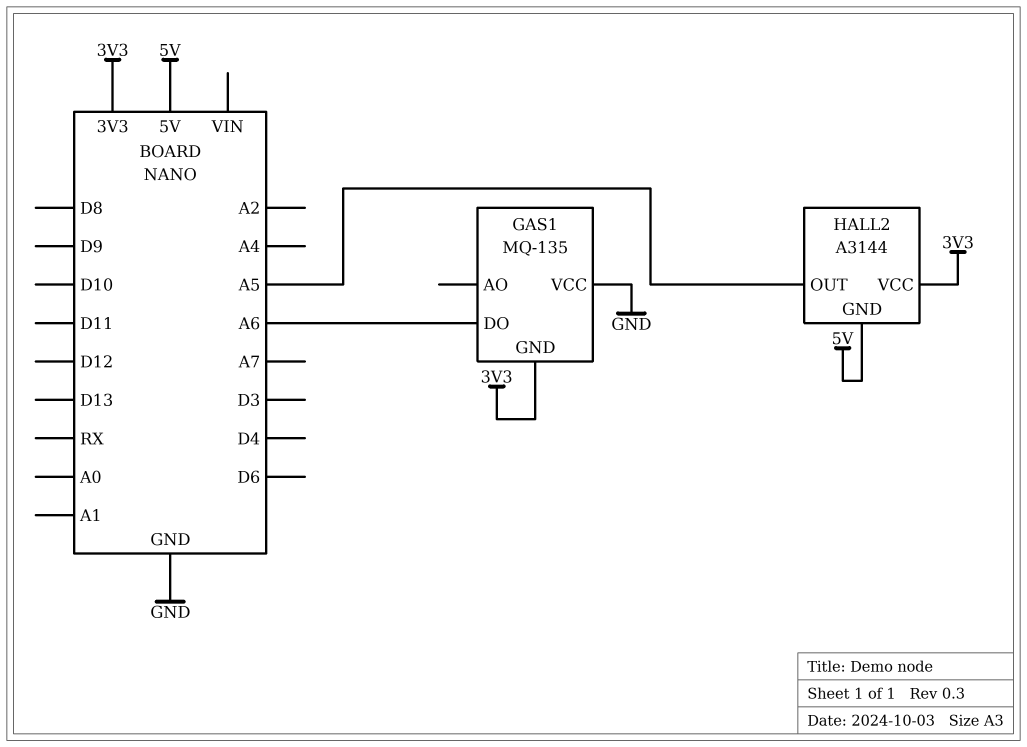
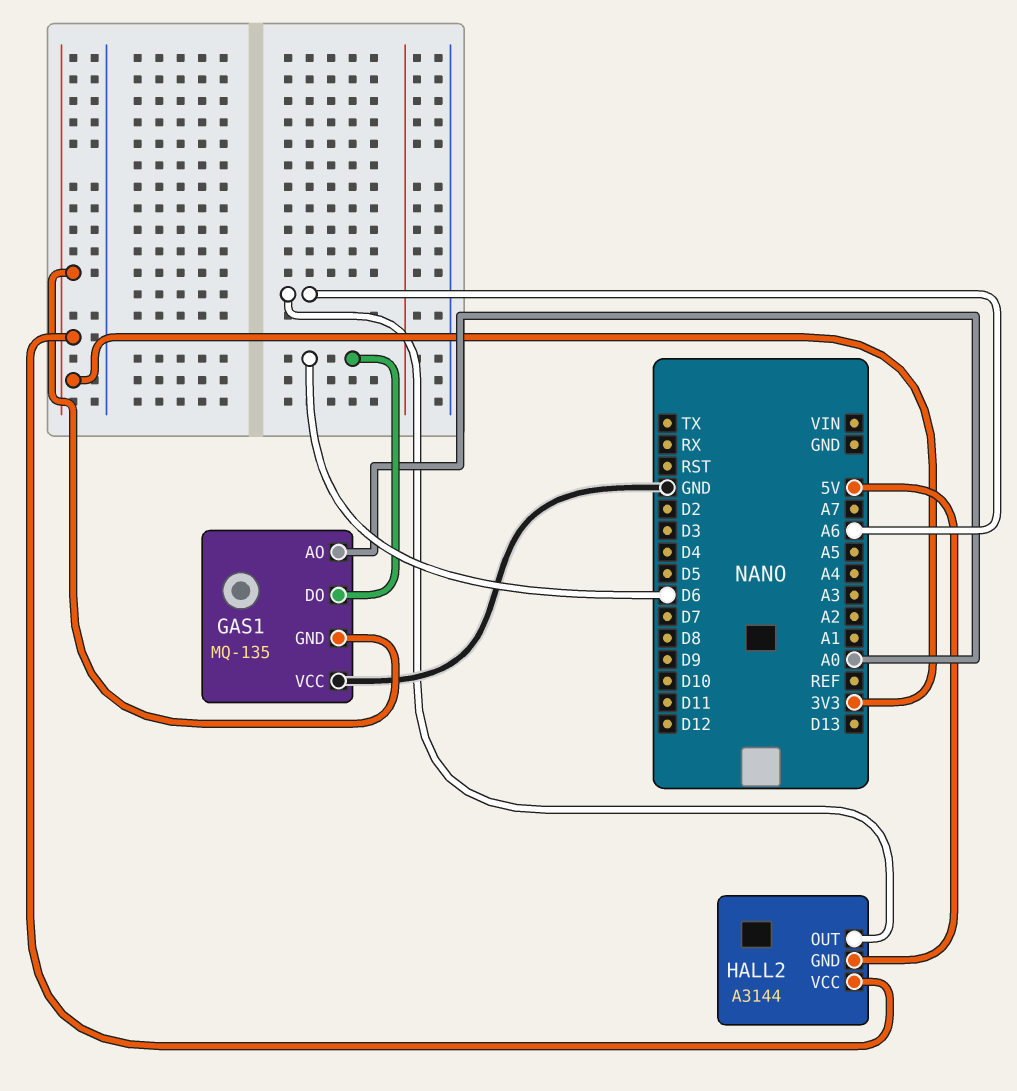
GAS1 pin AO: none -> A0
GAS1 pin DO: A6 -> D6
HALL2 pin OUT: A5 -> A6

